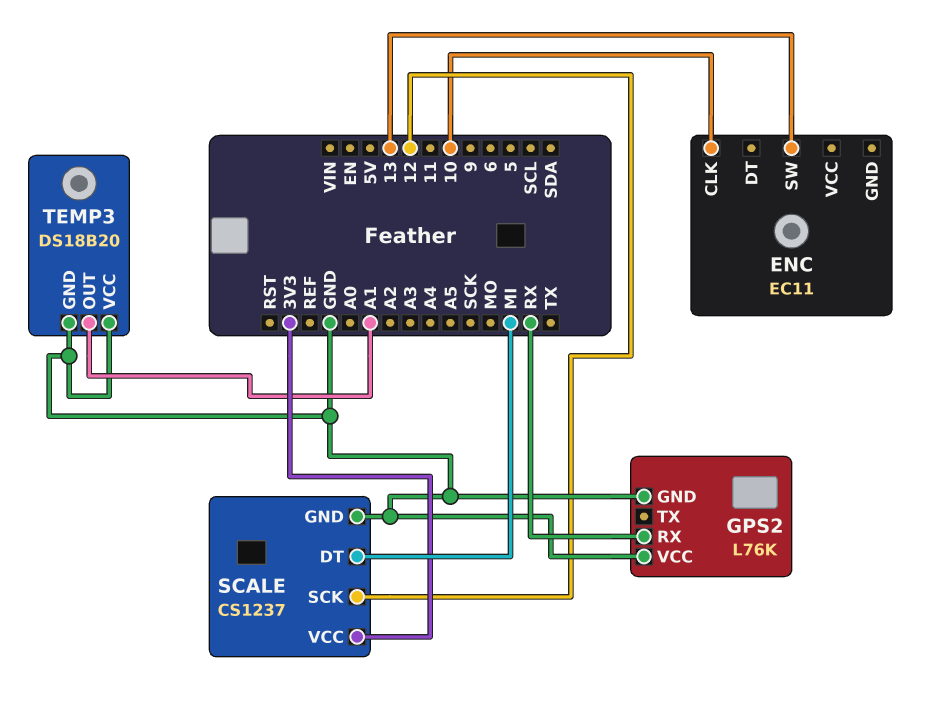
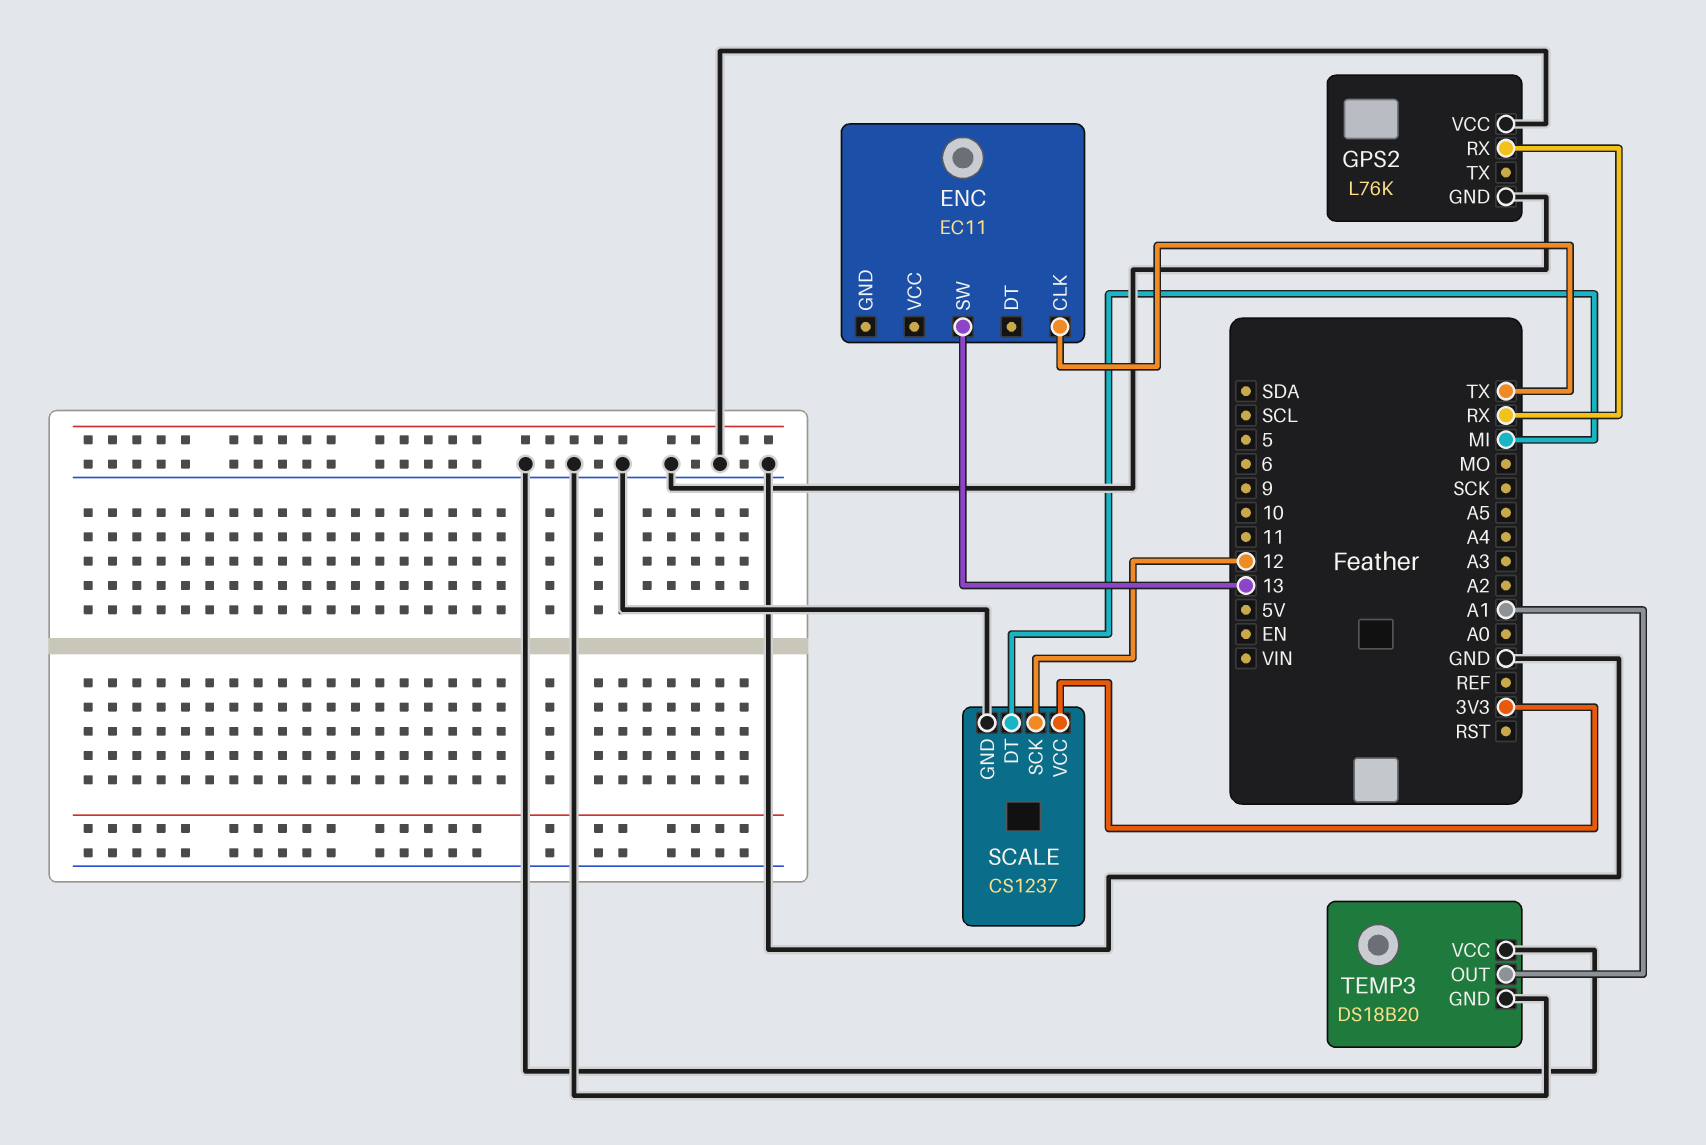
ENC pin CLK: 10 -> TX

